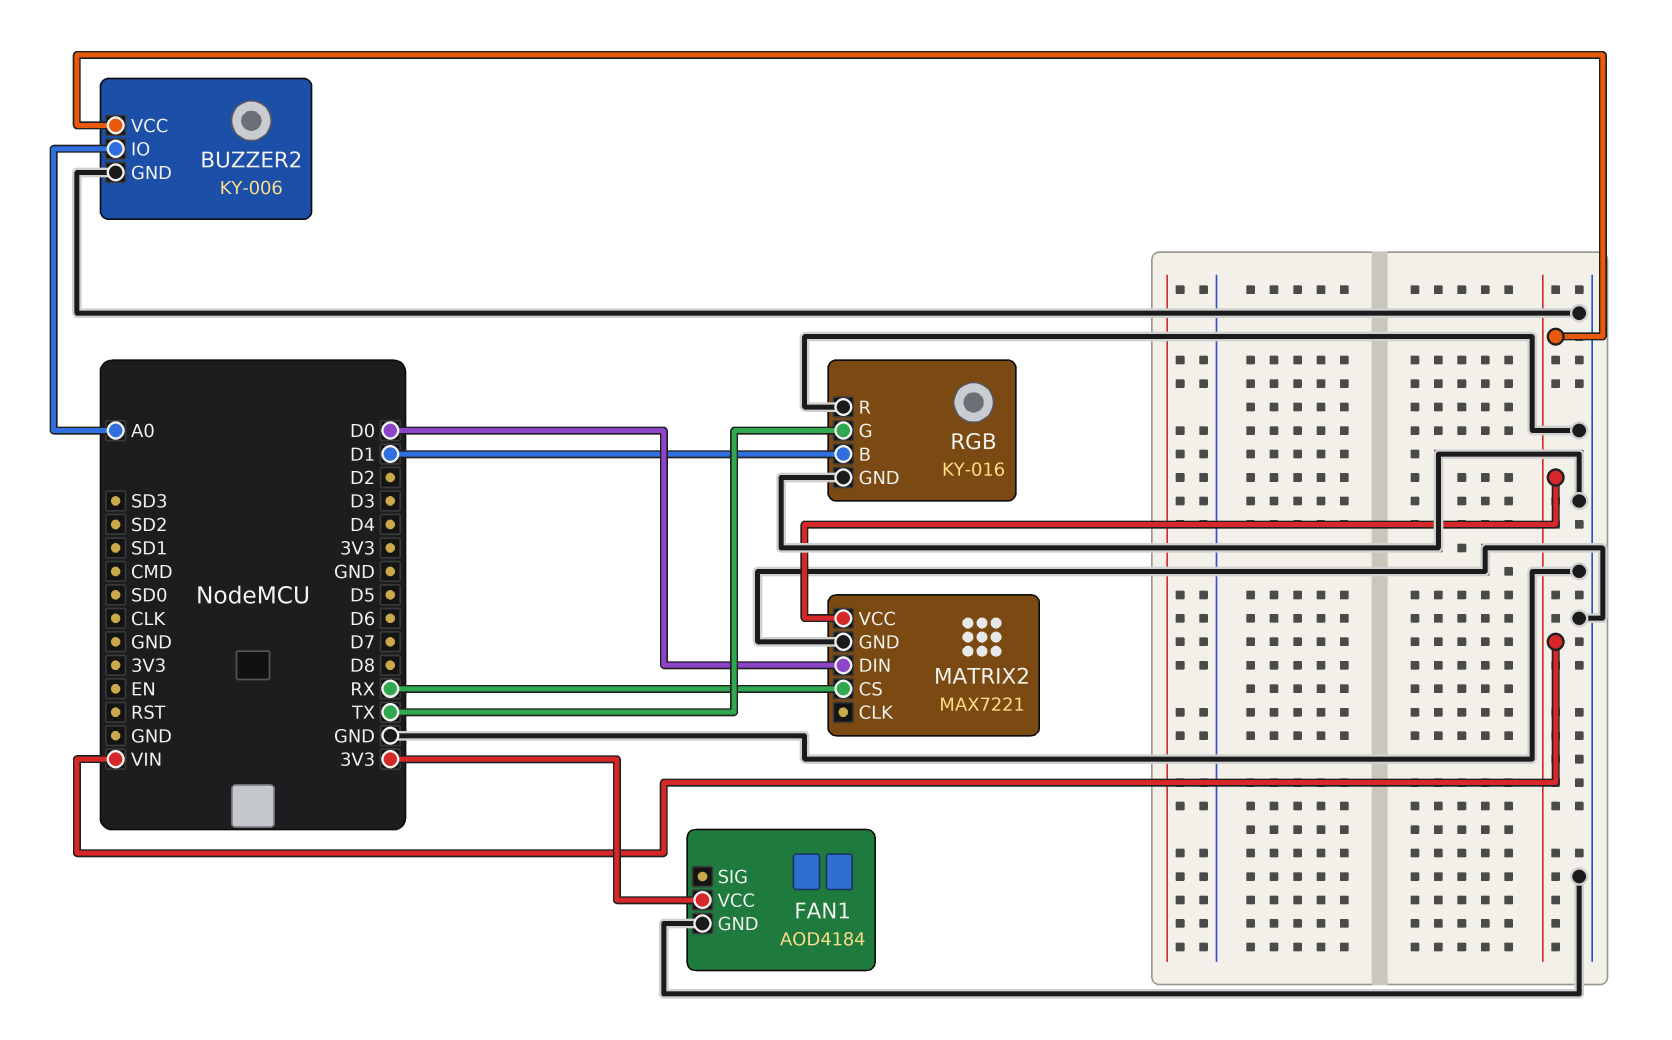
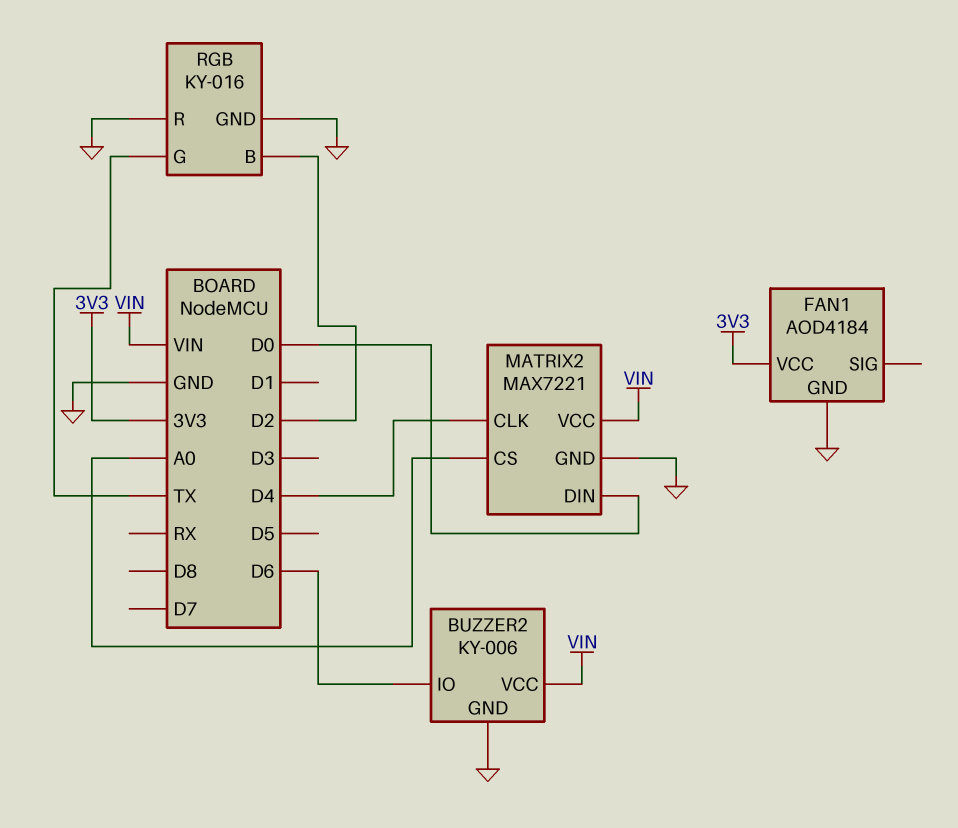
BUZZER2 pin IO: A0 -> D6
MATRIX2 pin CLK: none -> D4
MATRIX2 pin CS: RX -> A0
RGB pin B: D1 -> D2

